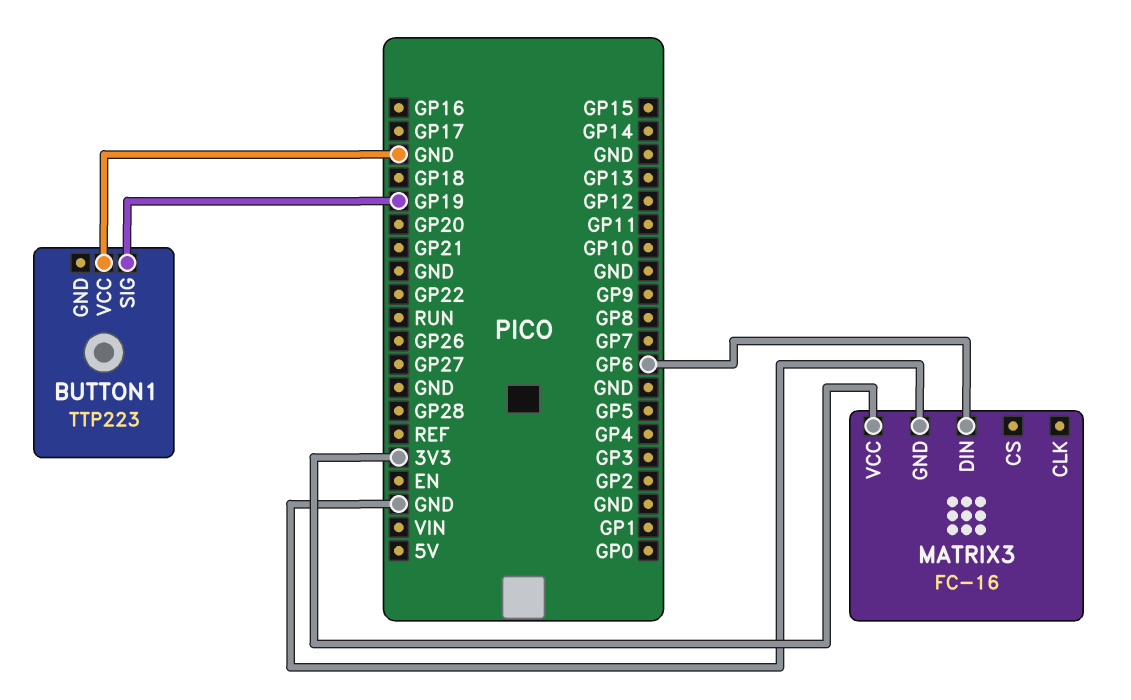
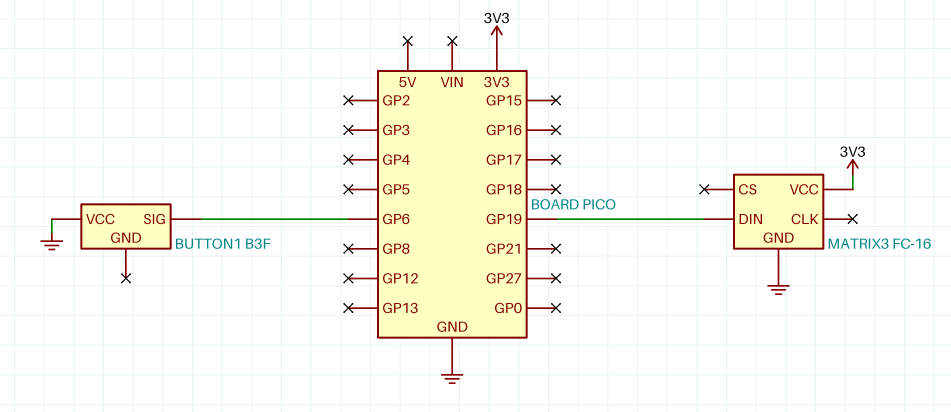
BUTTON1: TTP223 -> B3F
BUTTON1 pin SIG: GP19 -> GP6
MATRIX3 pin DIN: GP6 -> GP19

